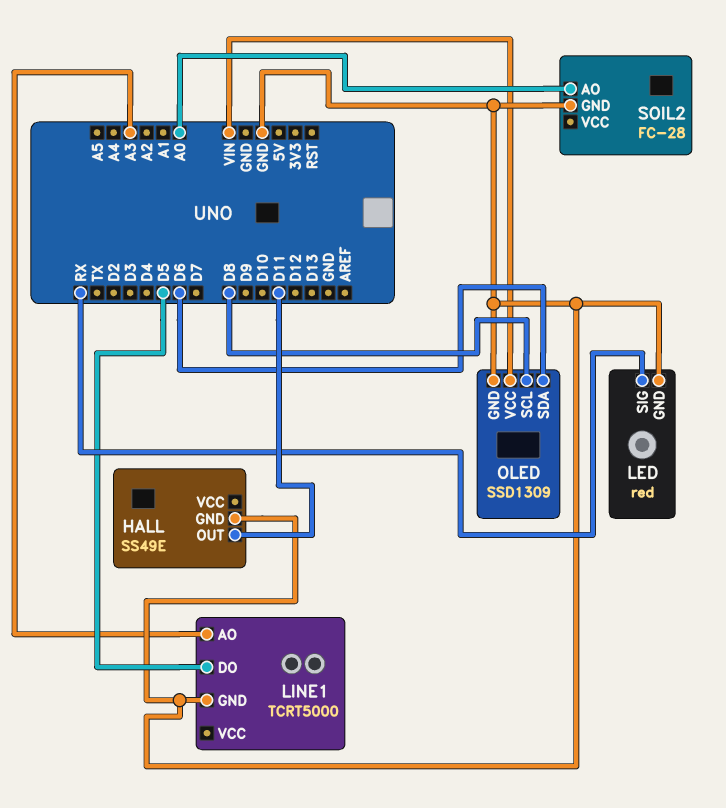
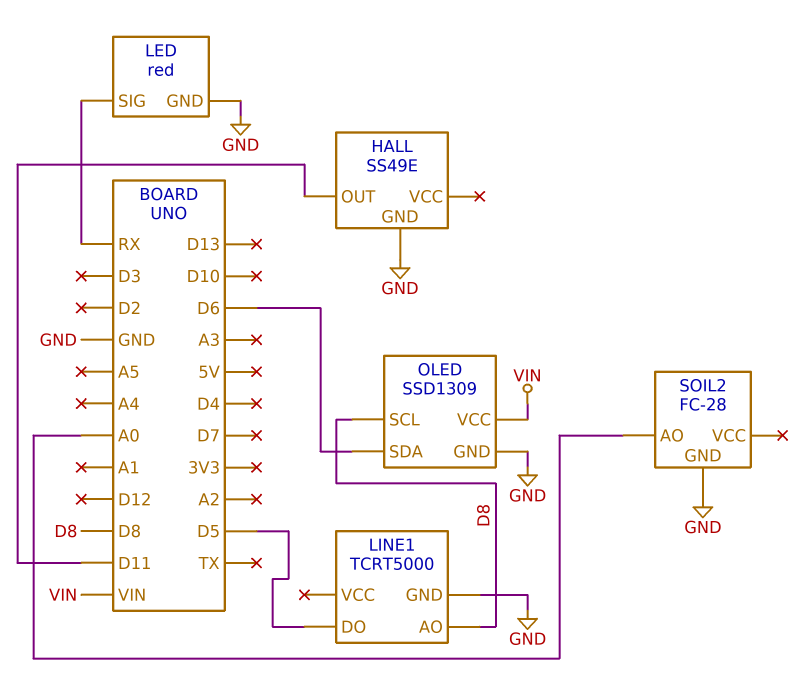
LINE1 pin AO: A3 -> D8

